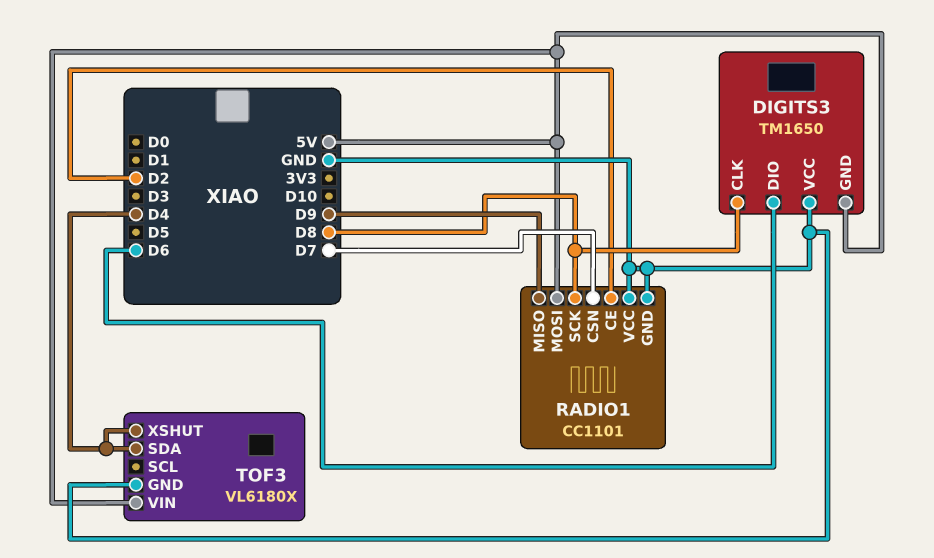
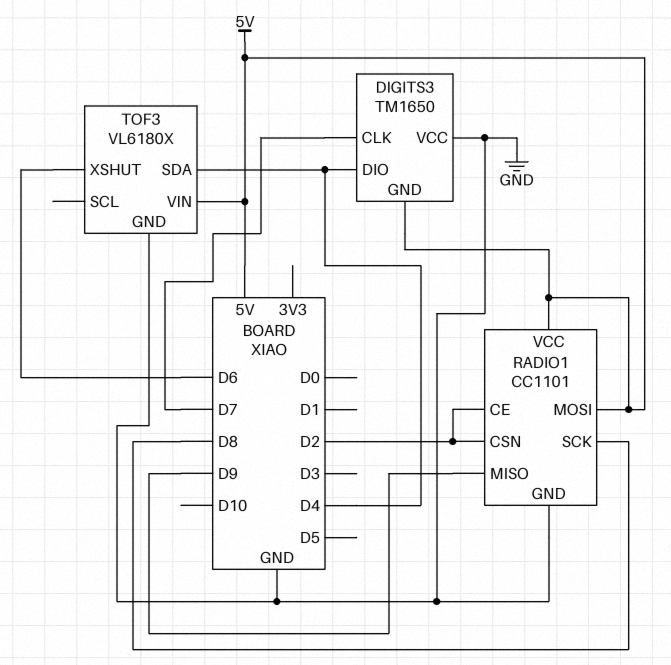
DIGITS3 pin CLK: D8 -> D7
DIGITS3 pin DIO: D6 -> D4
RADIO1 pin CSN: D7 -> D2
RADIO1 pin VCC: GND -> 5V
TOF3 pin XSHUT: D4 -> D6

